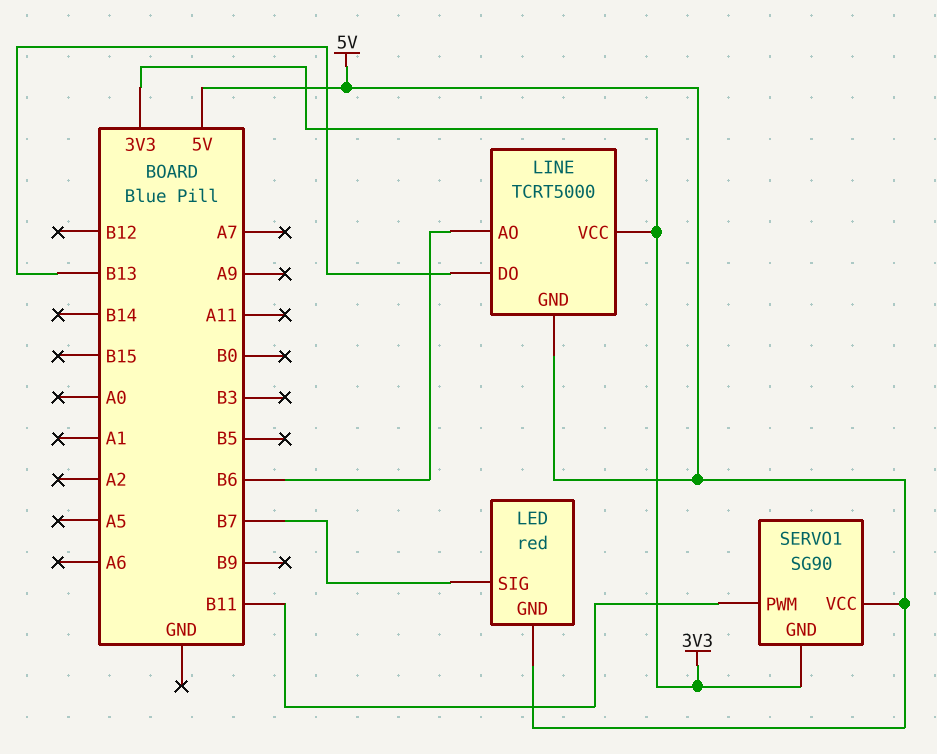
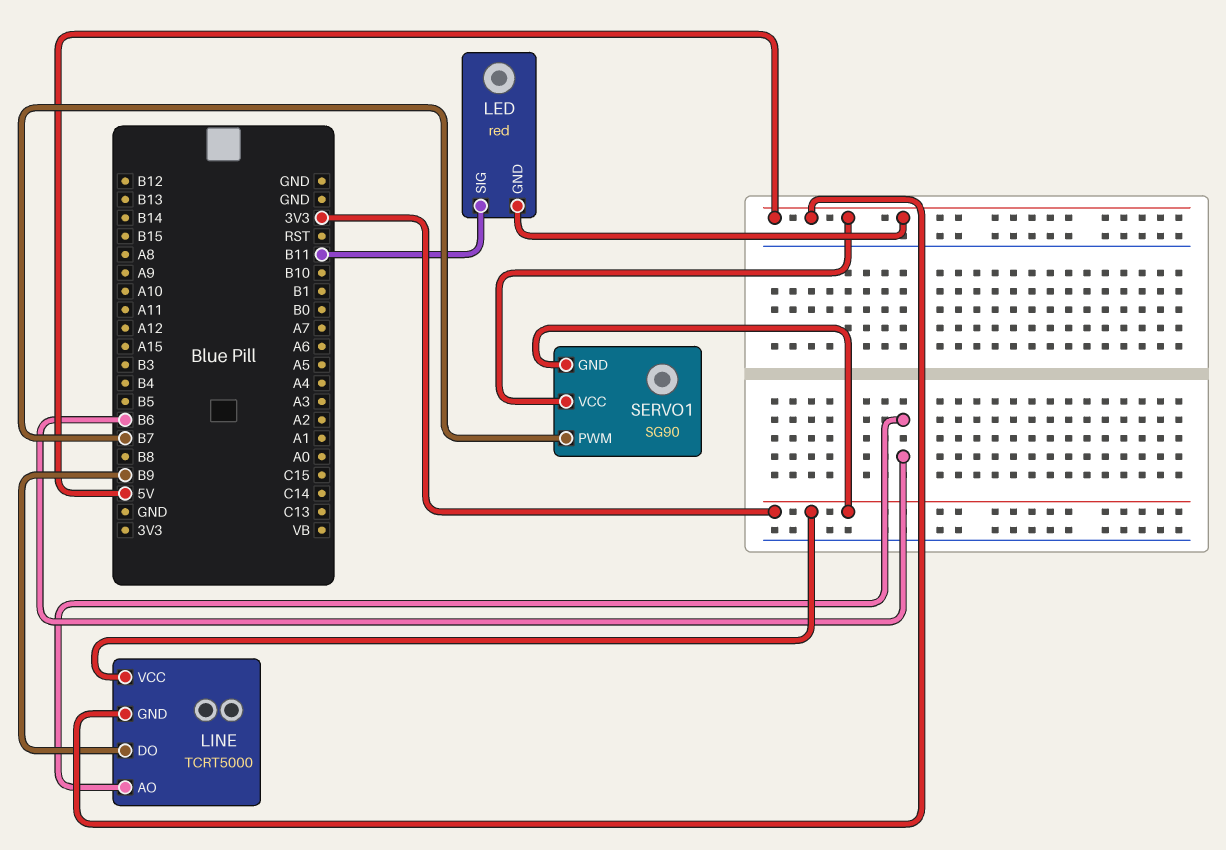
LED pin SIG: B7 -> B11
LINE pin DO: B13 -> B9
SERVO1 pin PWM: B11 -> B7

